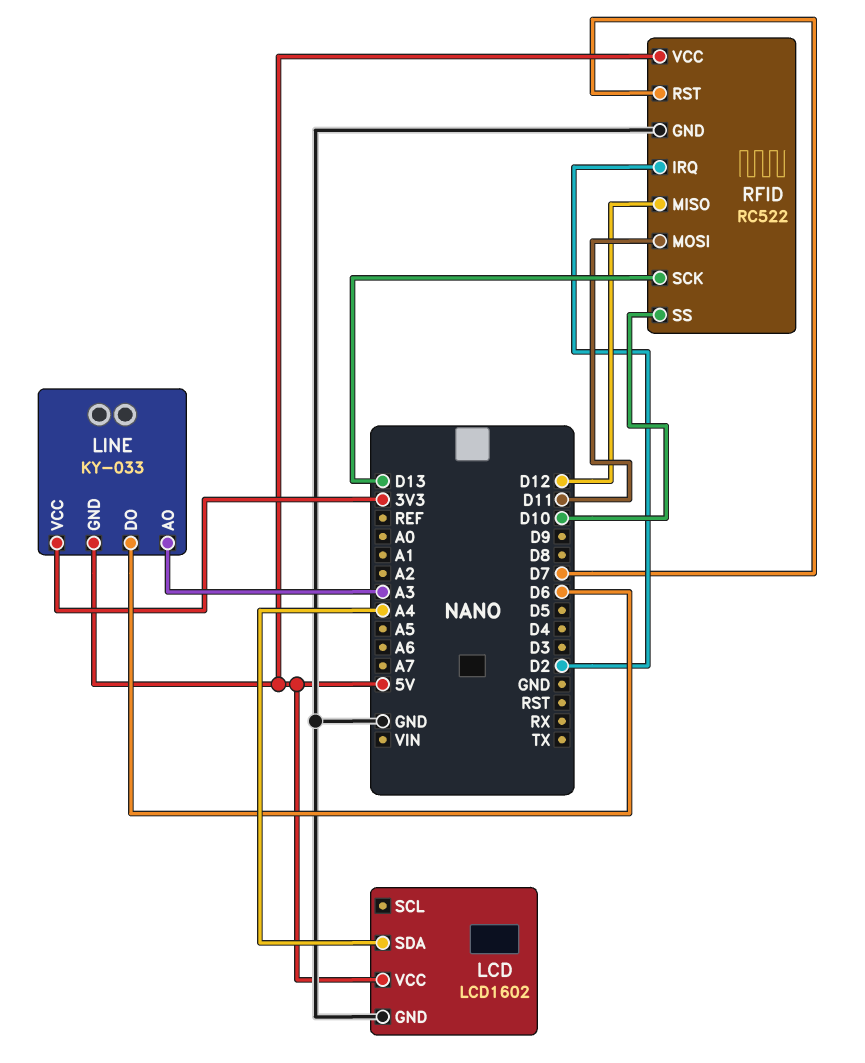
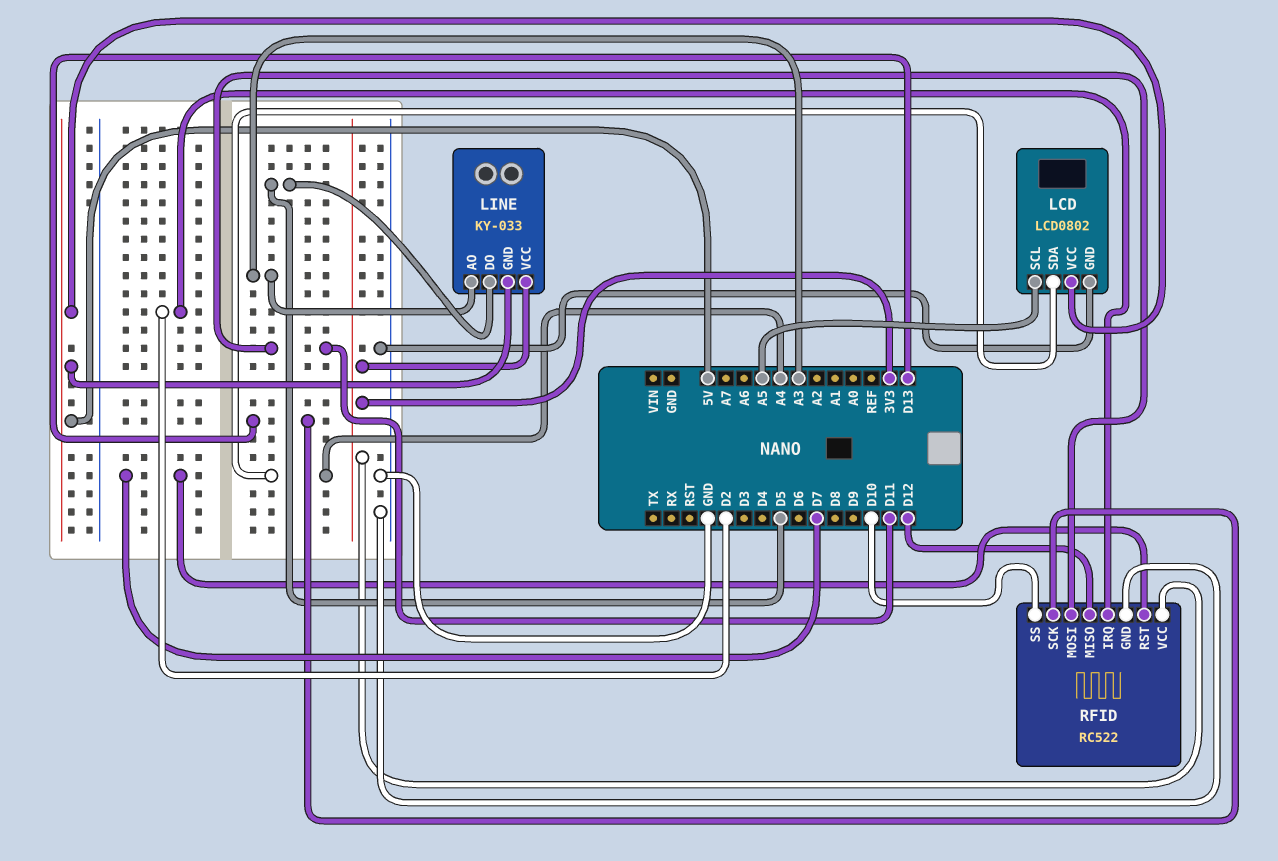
LCD: LCD1602 -> LCD0802
LCD pin SCL: none -> A5
LINE pin DO: D6 -> D5
RFID pin VCC: 5V -> 3V3

